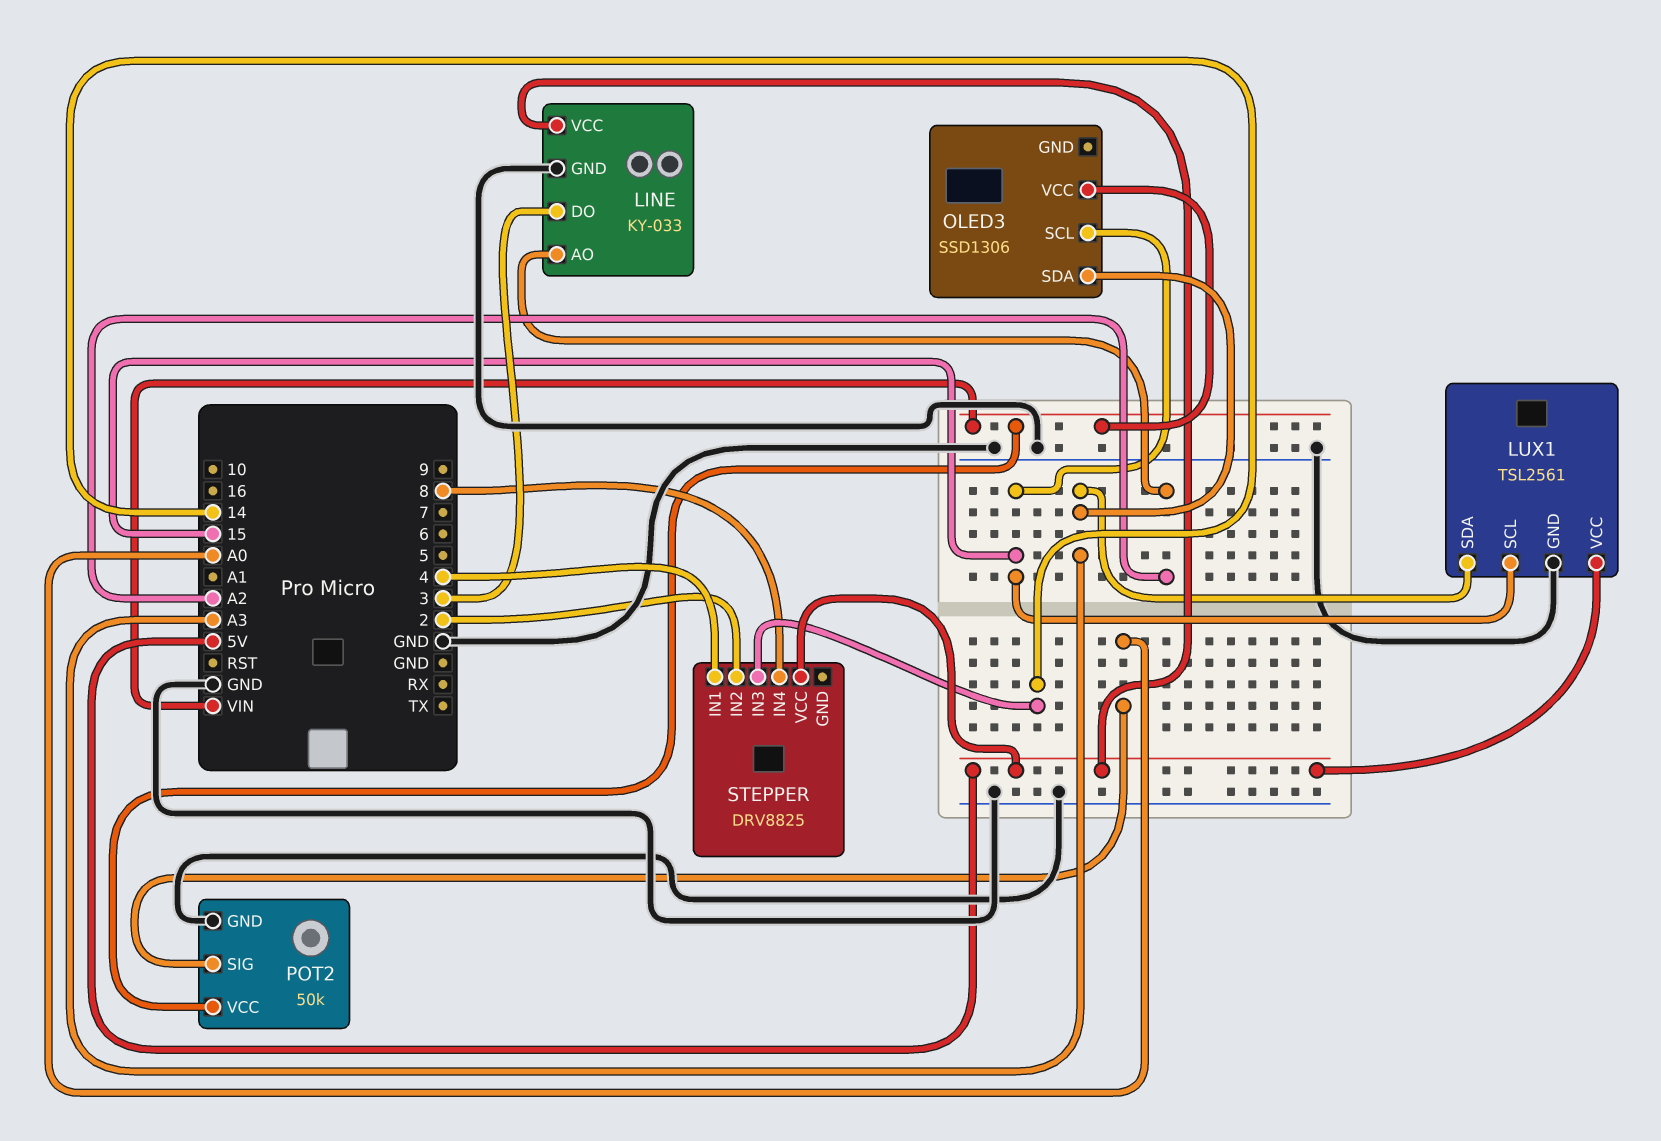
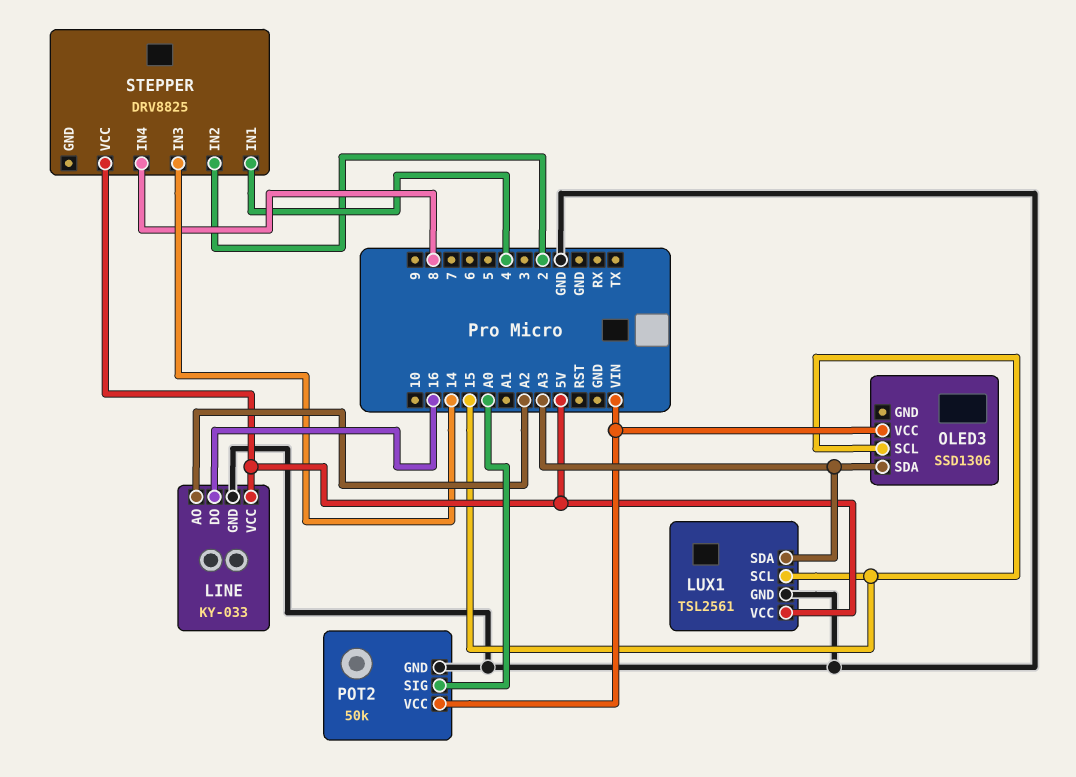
LINE pin DO: 3 -> 16

